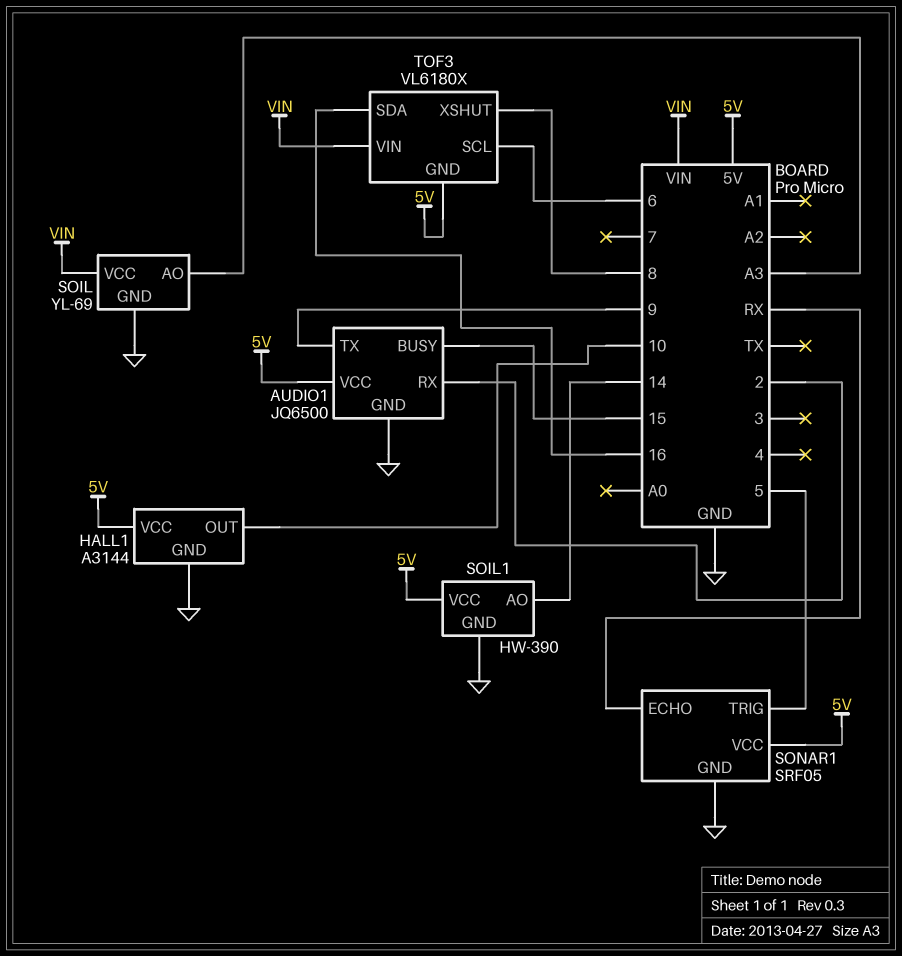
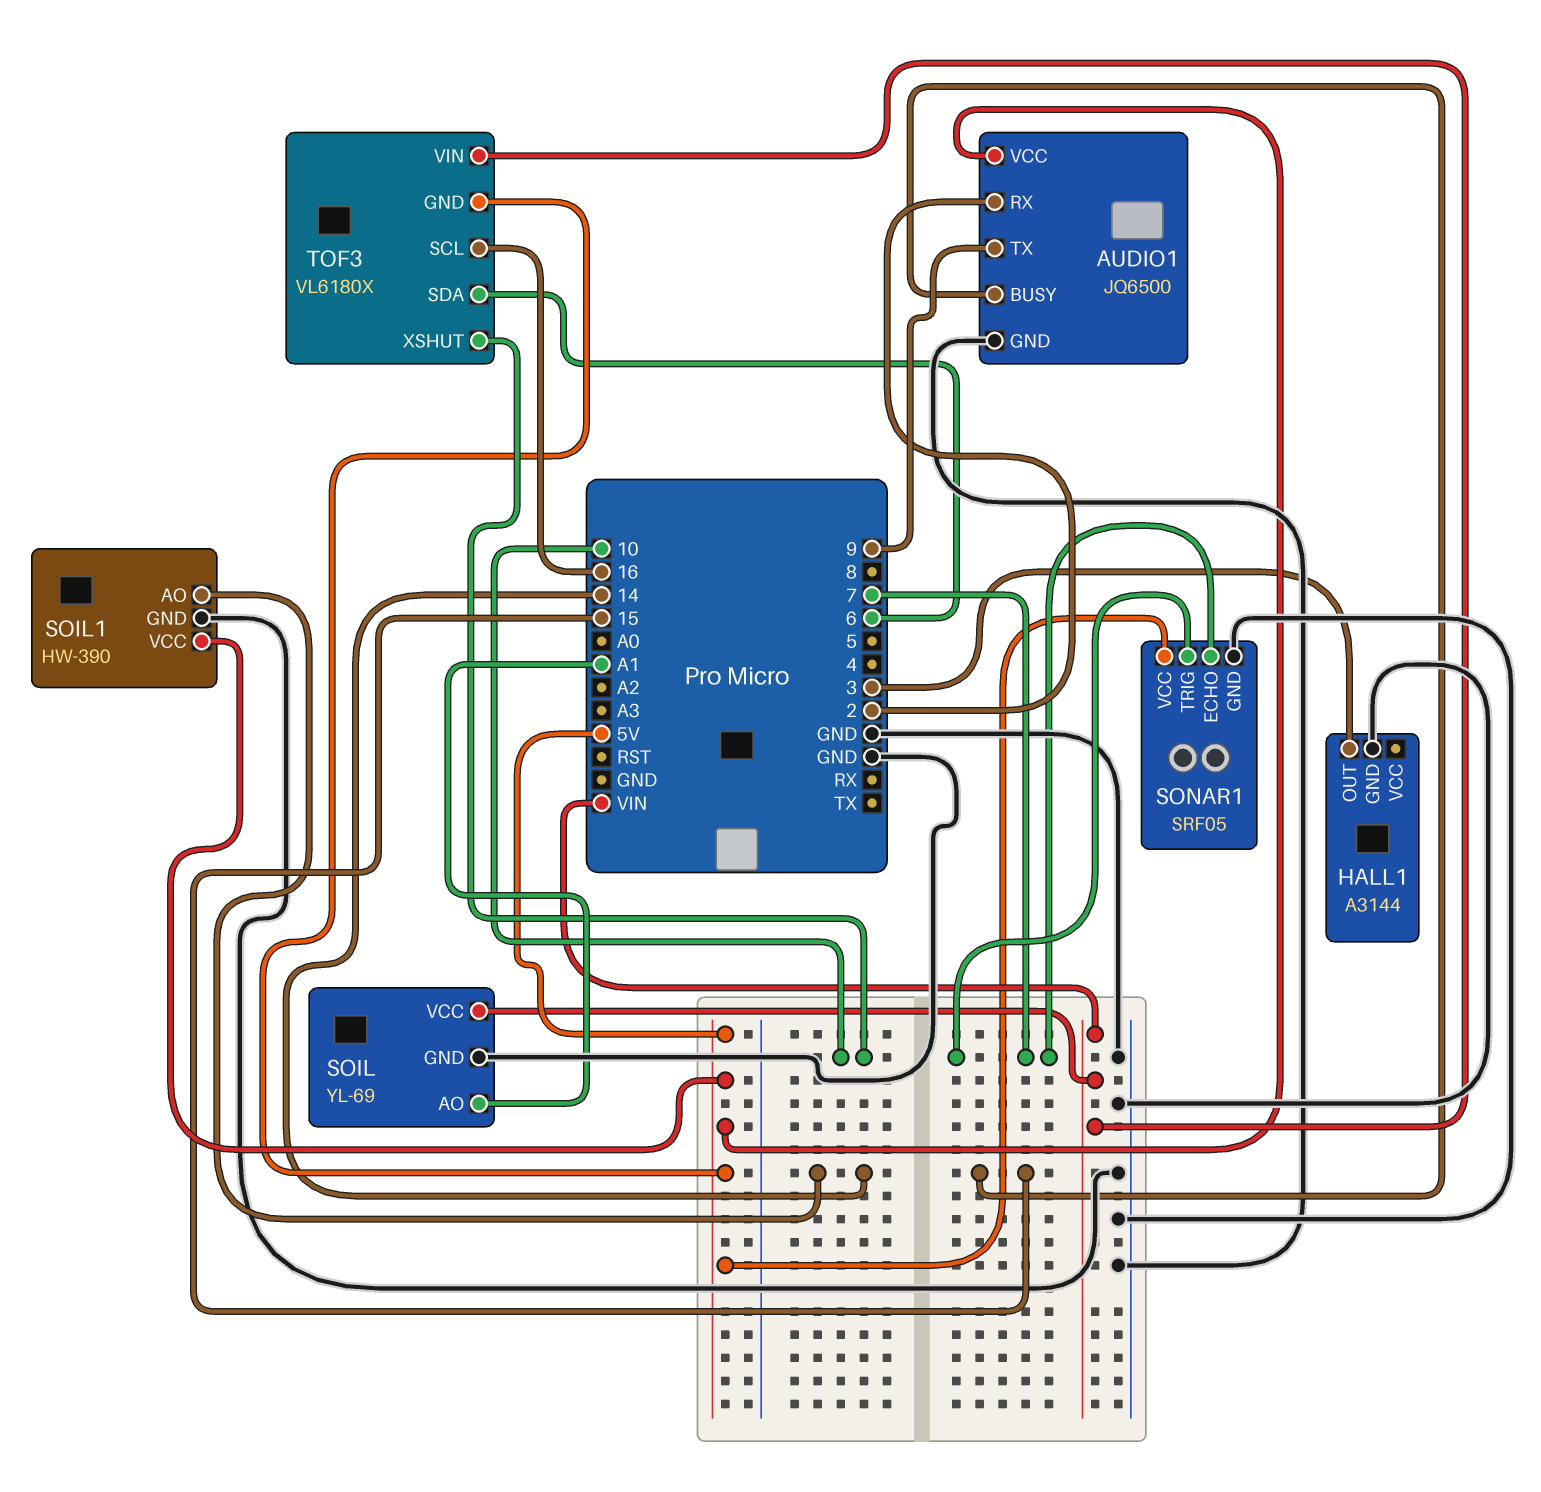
HALL1 pin OUT: 10 -> 3
HALL1 pin VCC: 5V -> none
SOIL pin AO: A3 -> A1
SONAR1 pin ECHO: RX -> 7
SONAR1 pin TRIG: 5 -> 7
TOF3 pin SCL: 6 -> 16
TOF3 pin SDA: 16 -> 6
TOF3 pin XSHUT: 8 -> 10

